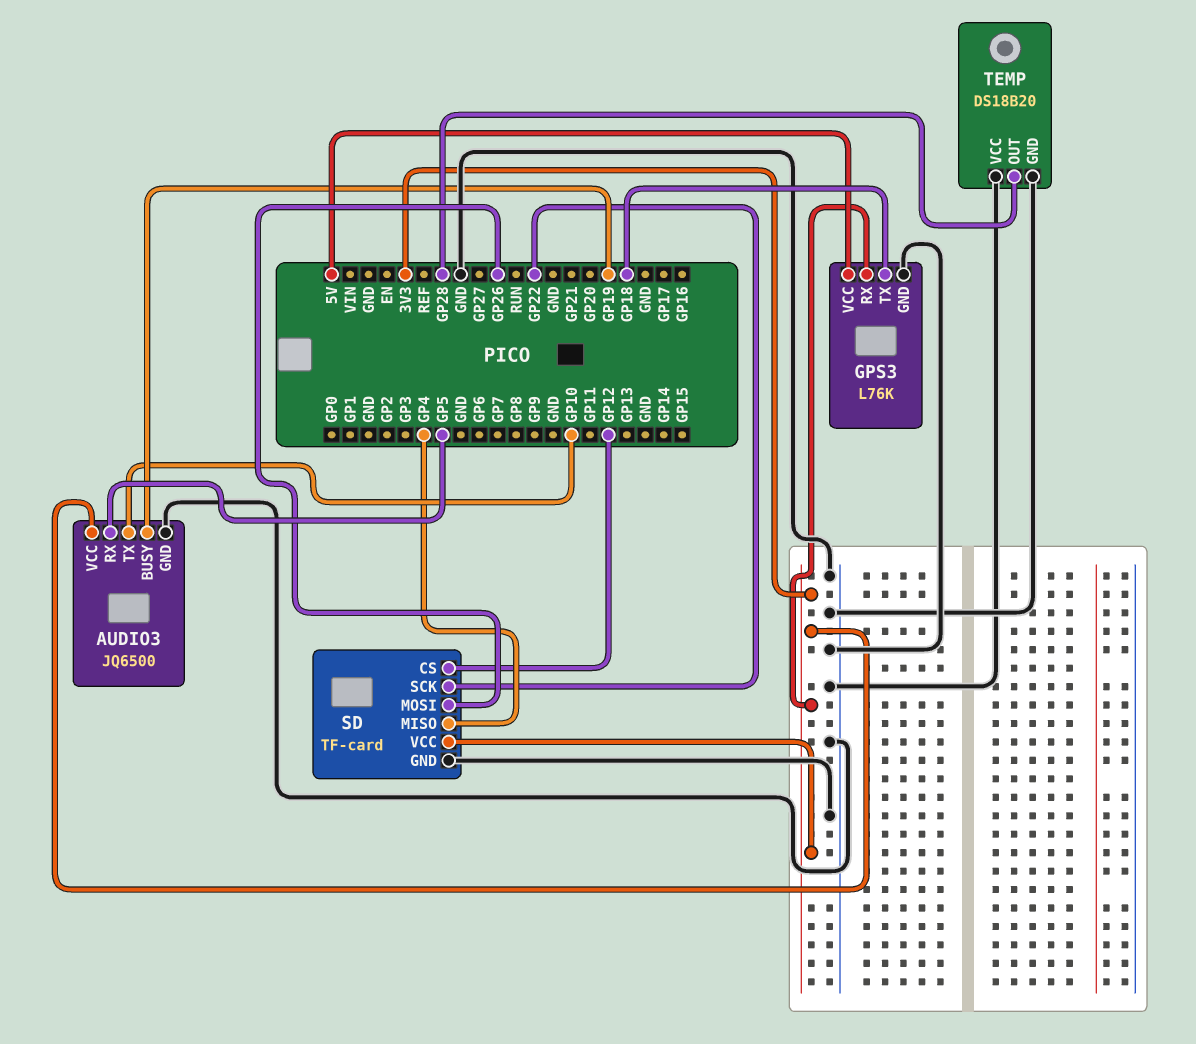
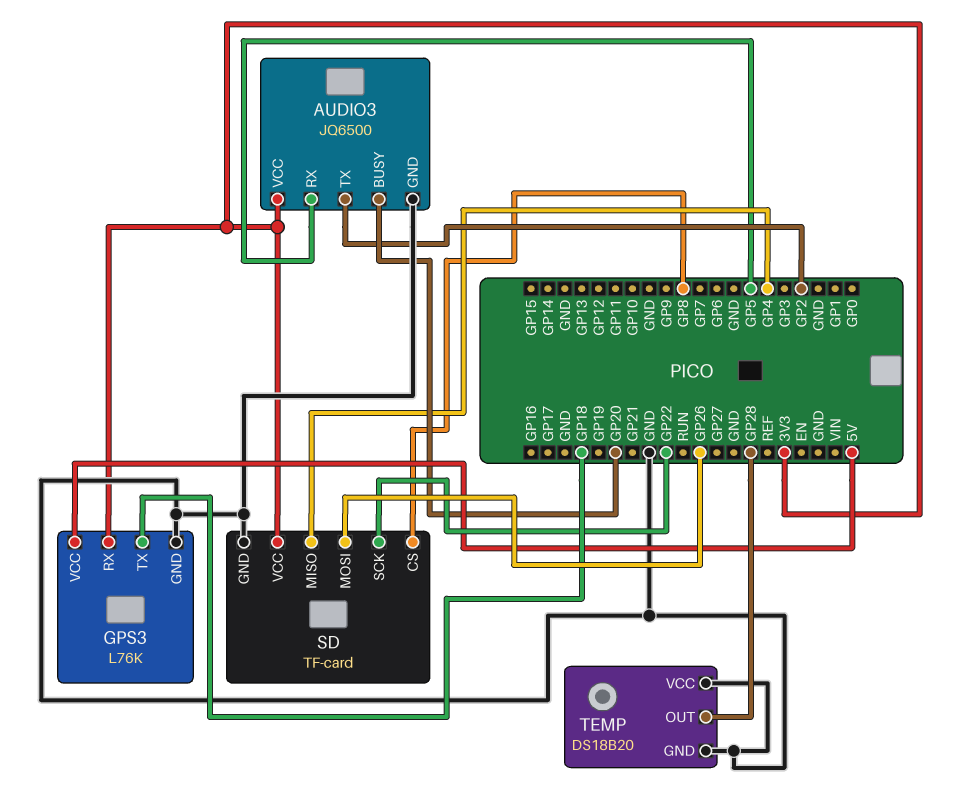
AUDIO3 pin BUSY: GP19 -> GP20
AUDIO3 pin TX: GP10 -> GP2
SD pin CS: GP12 -> GP8

